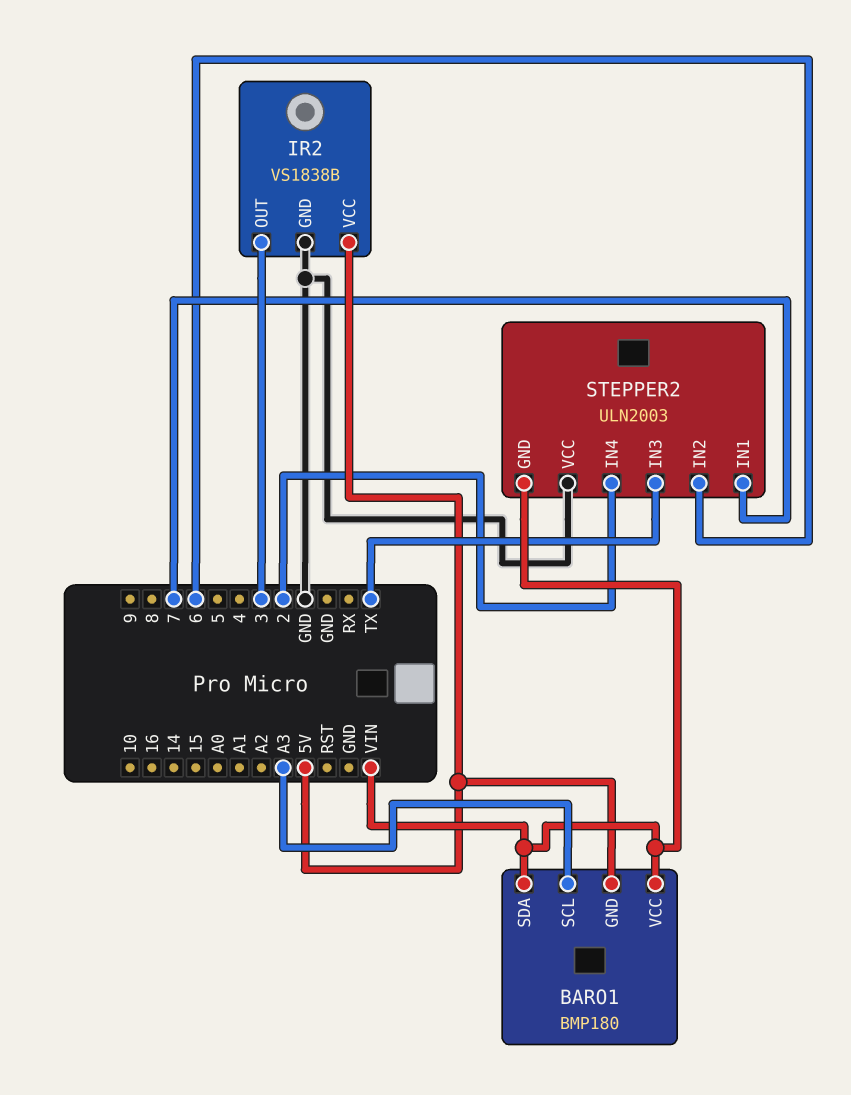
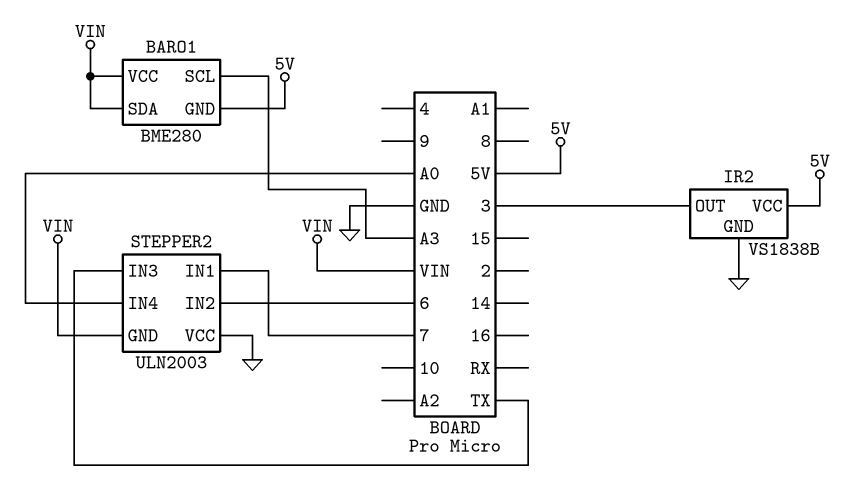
BARO1: BMP180 -> BME280
STEPPER2 pin IN4: 2 -> A0

